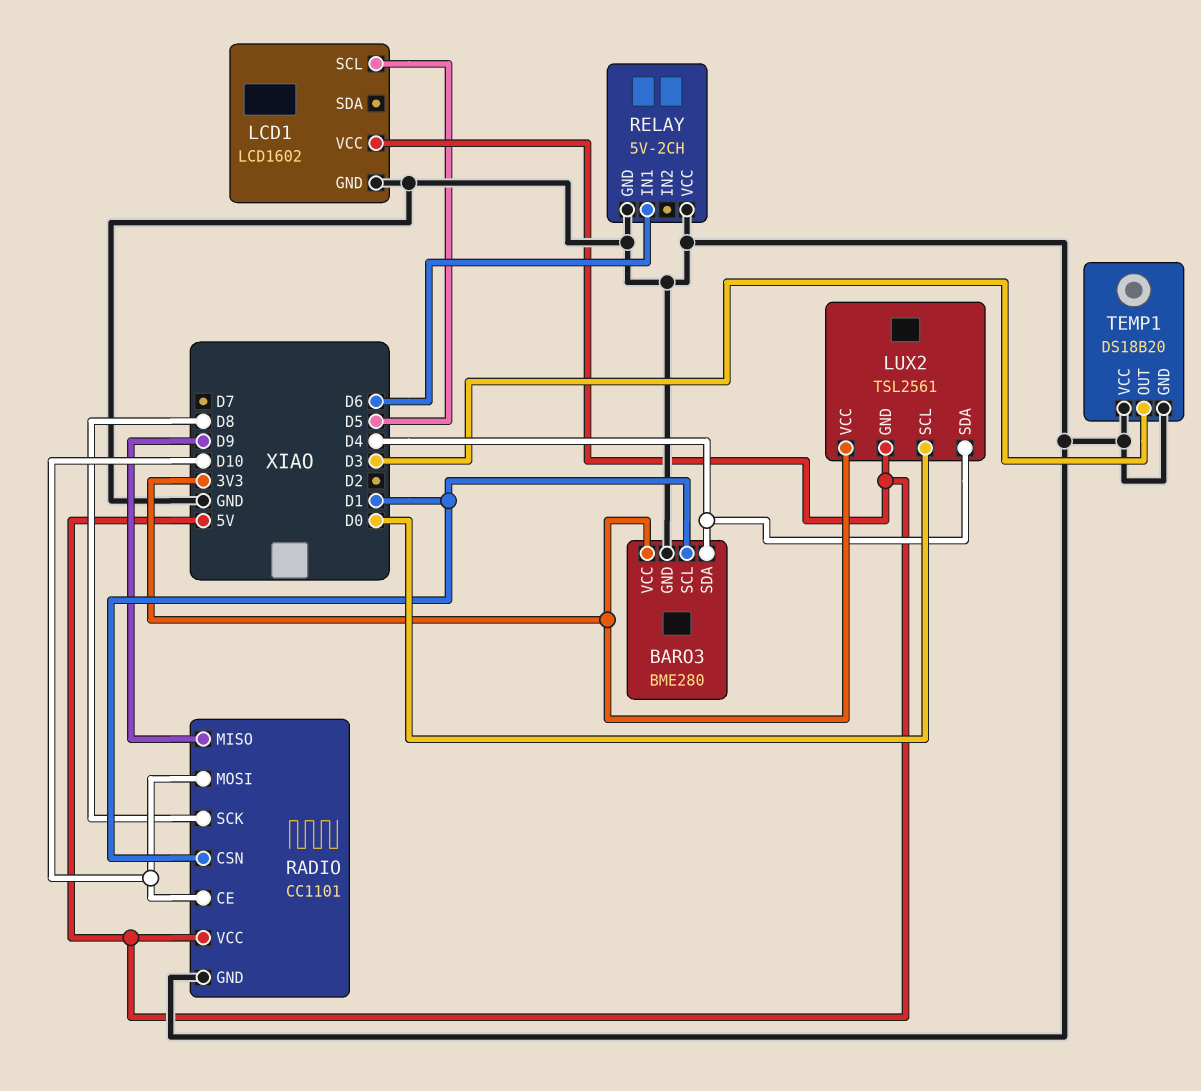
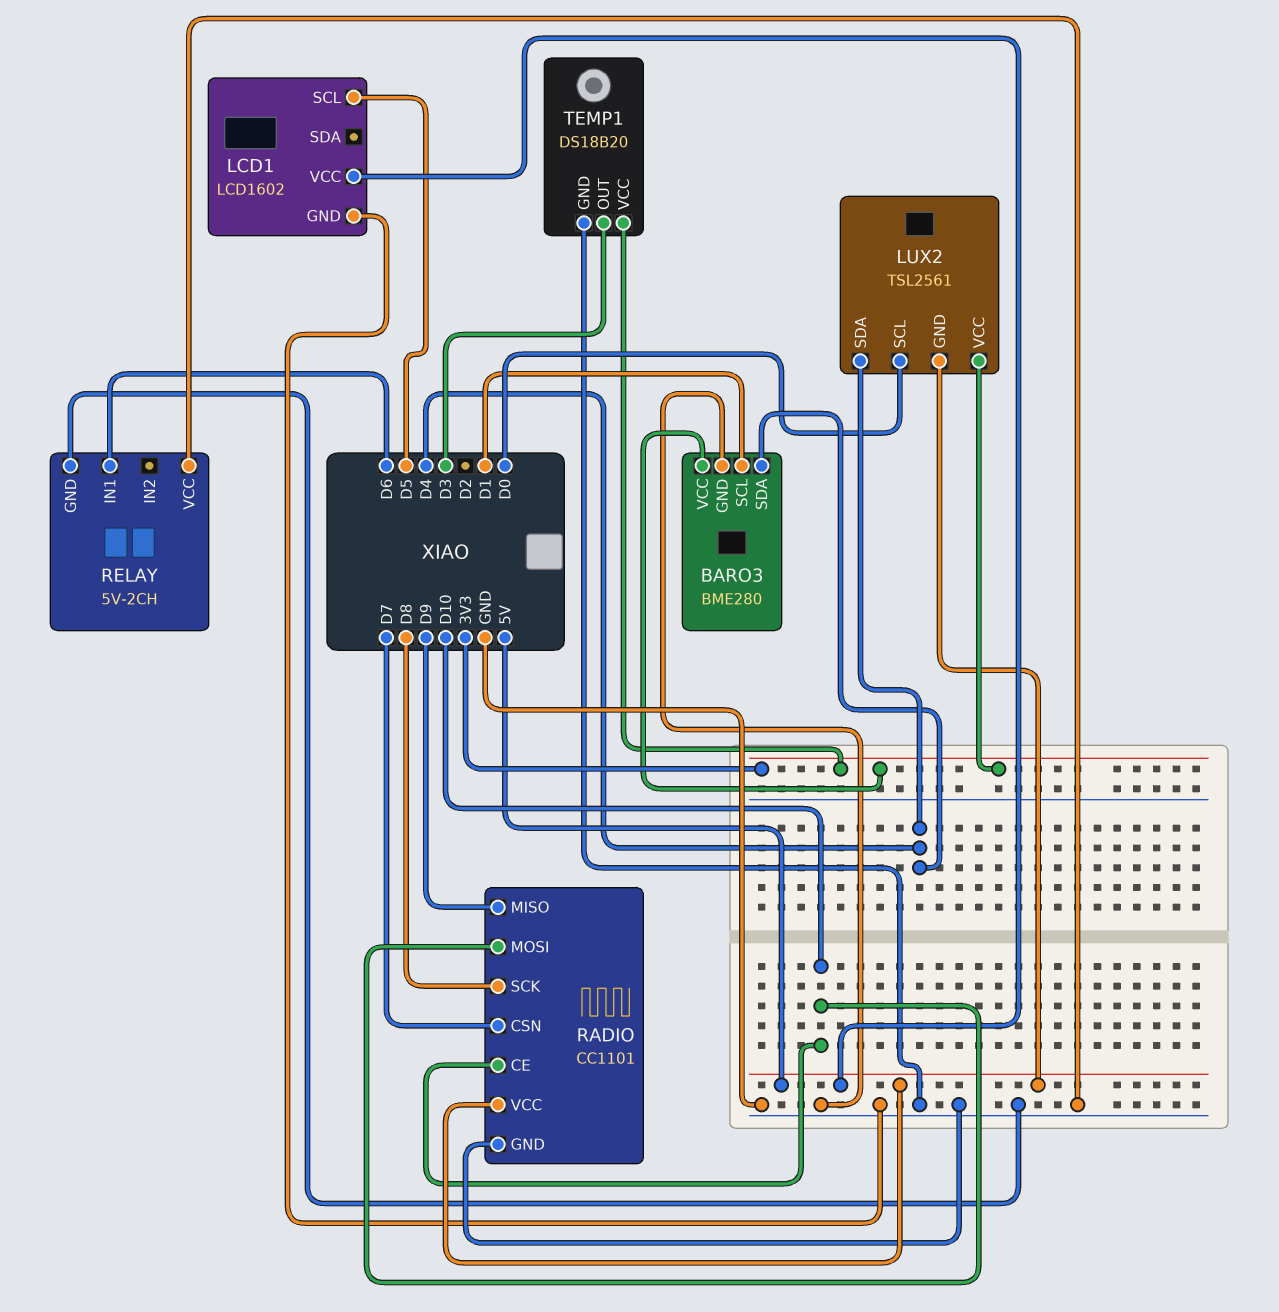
RADIO pin CSN: D1 -> D7
TEMP1 pin VCC: GND -> 3V3

